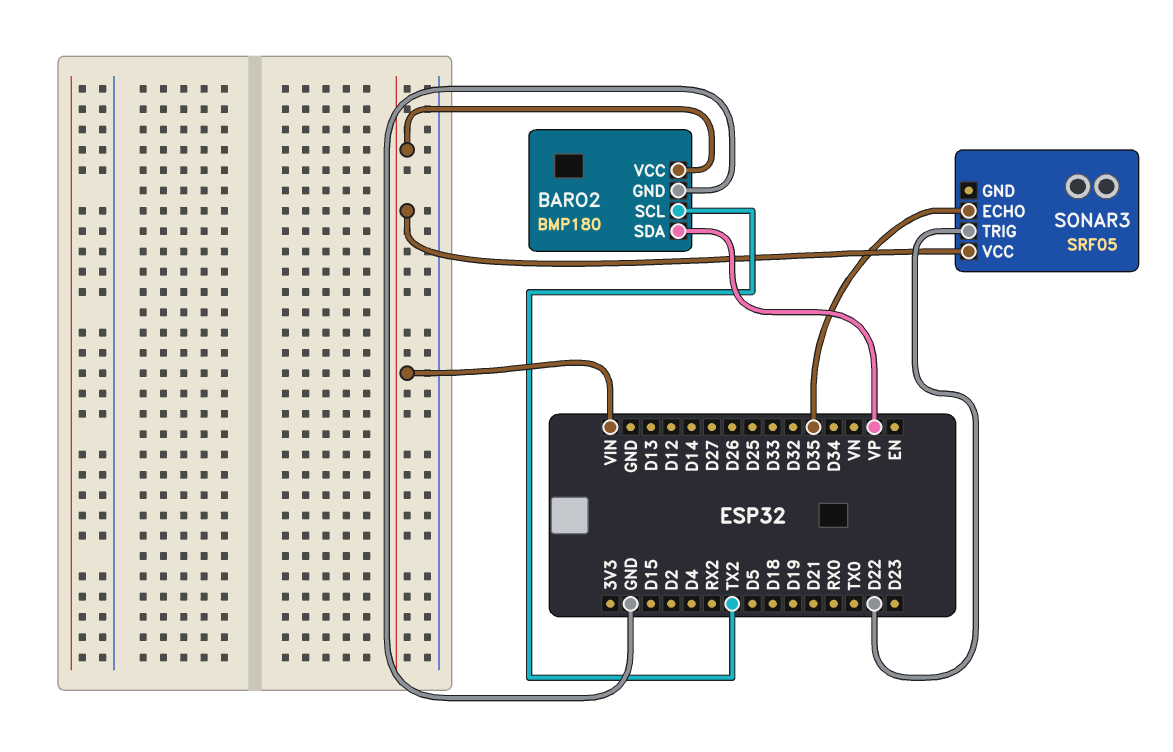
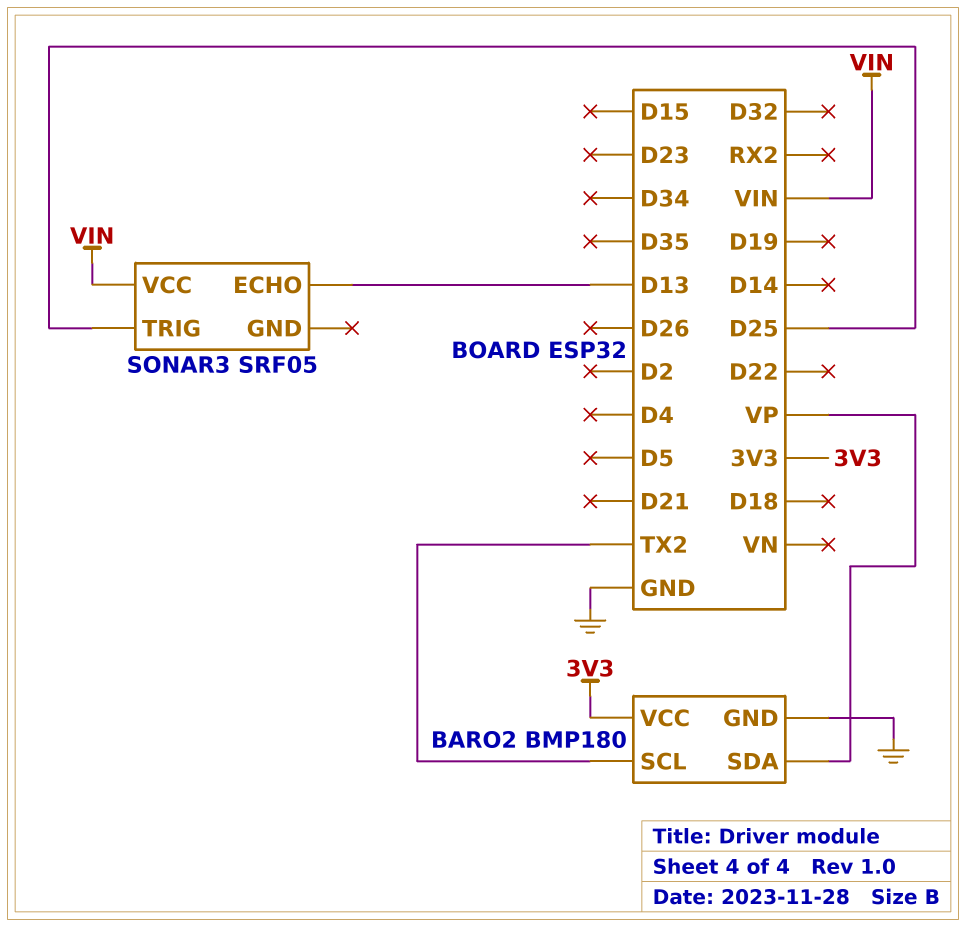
BARO2 pin VCC: VIN -> 3V3
SONAR3 pin ECHO: D35 -> D13
SONAR3 pin TRIG: D22 -> D25

